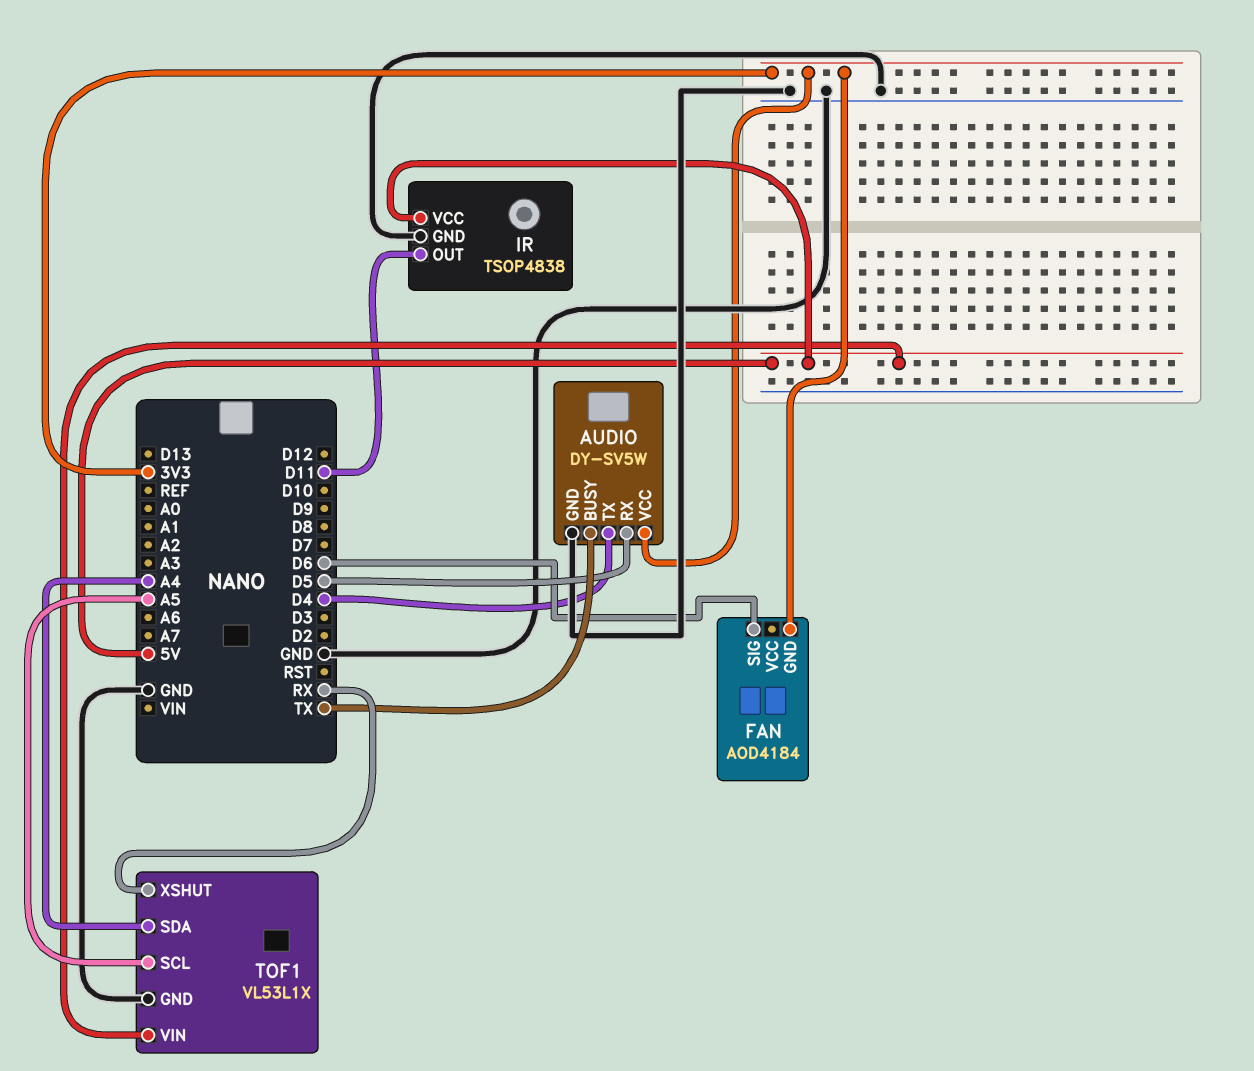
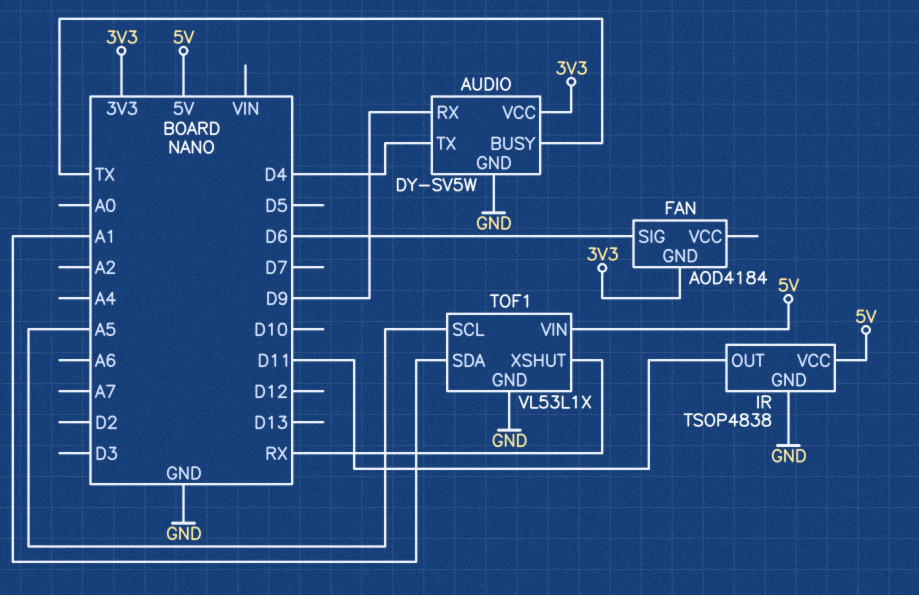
AUDIO pin RX: D5 -> D9
TOF1 pin SDA: A4 -> A1

